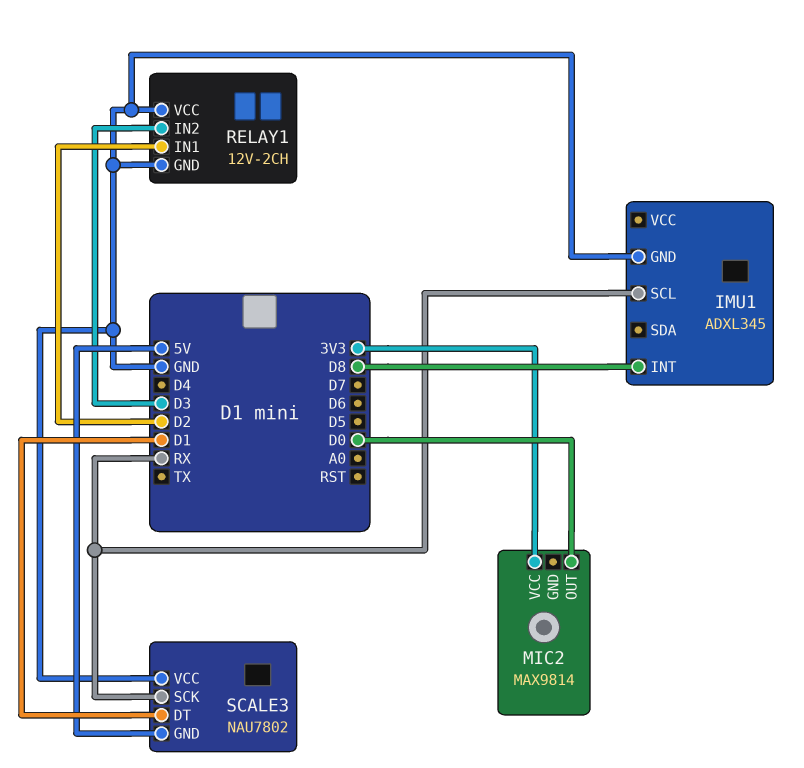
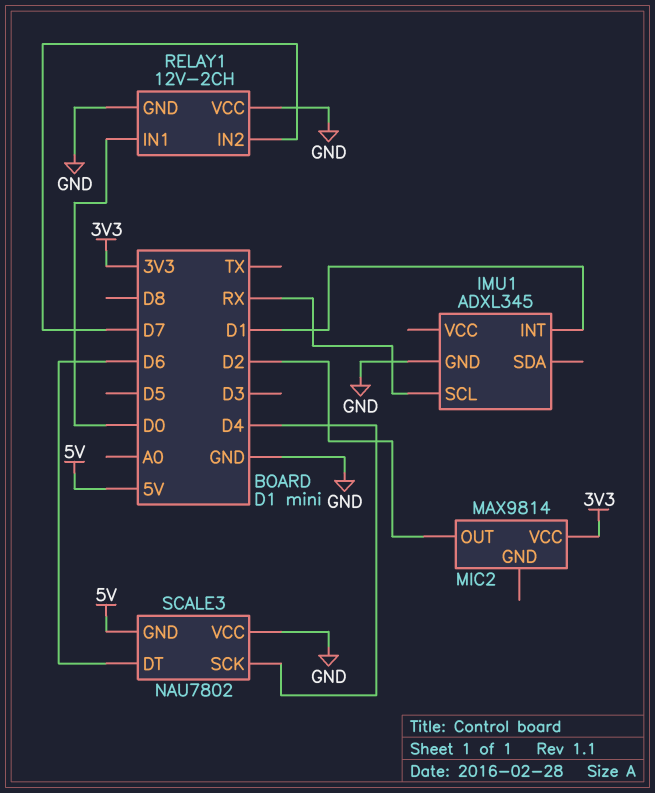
IMU1 pin INT: D8 -> D1
MIC2 pin OUT: D0 -> D2
RELAY1 pin IN1: D2 -> D0
RELAY1 pin IN2: D3 -> D7
SCALE3 pin DT: D1 -> D6
SCALE3 pin SCK: RX -> D4

